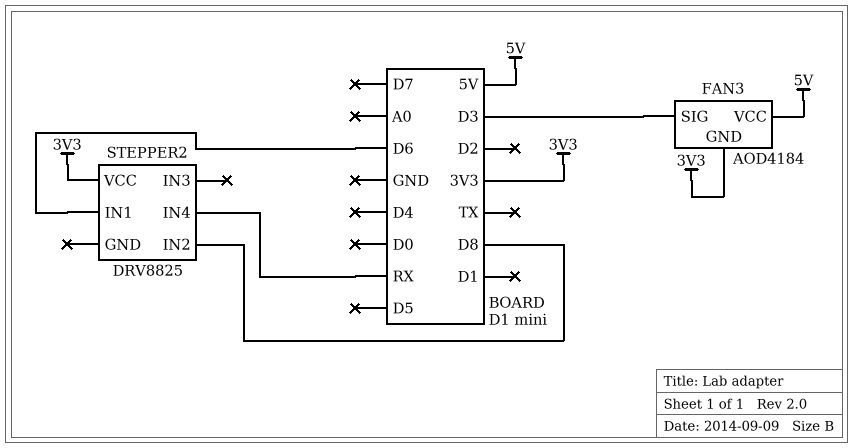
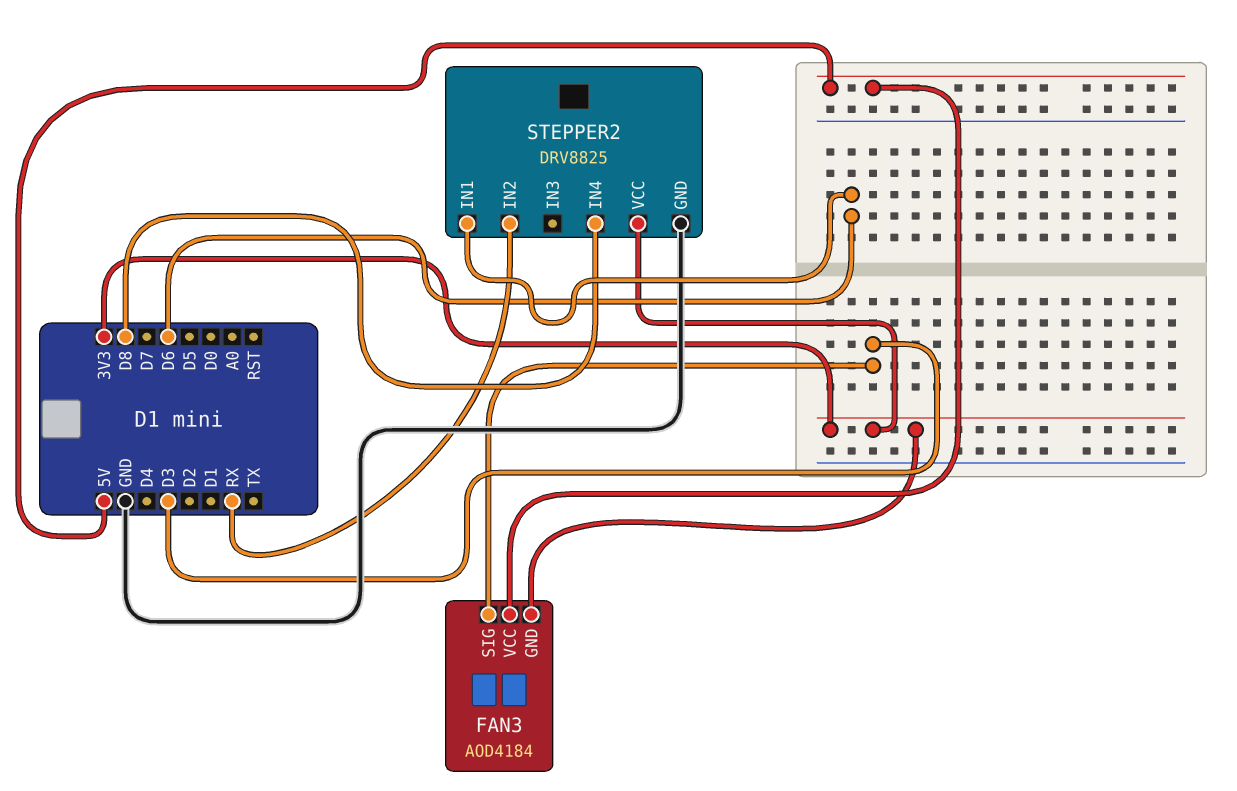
STEPPER2 pin GND: none -> GND
STEPPER2 pin IN2: D8 -> RX
STEPPER2 pin IN4: RX -> D8

